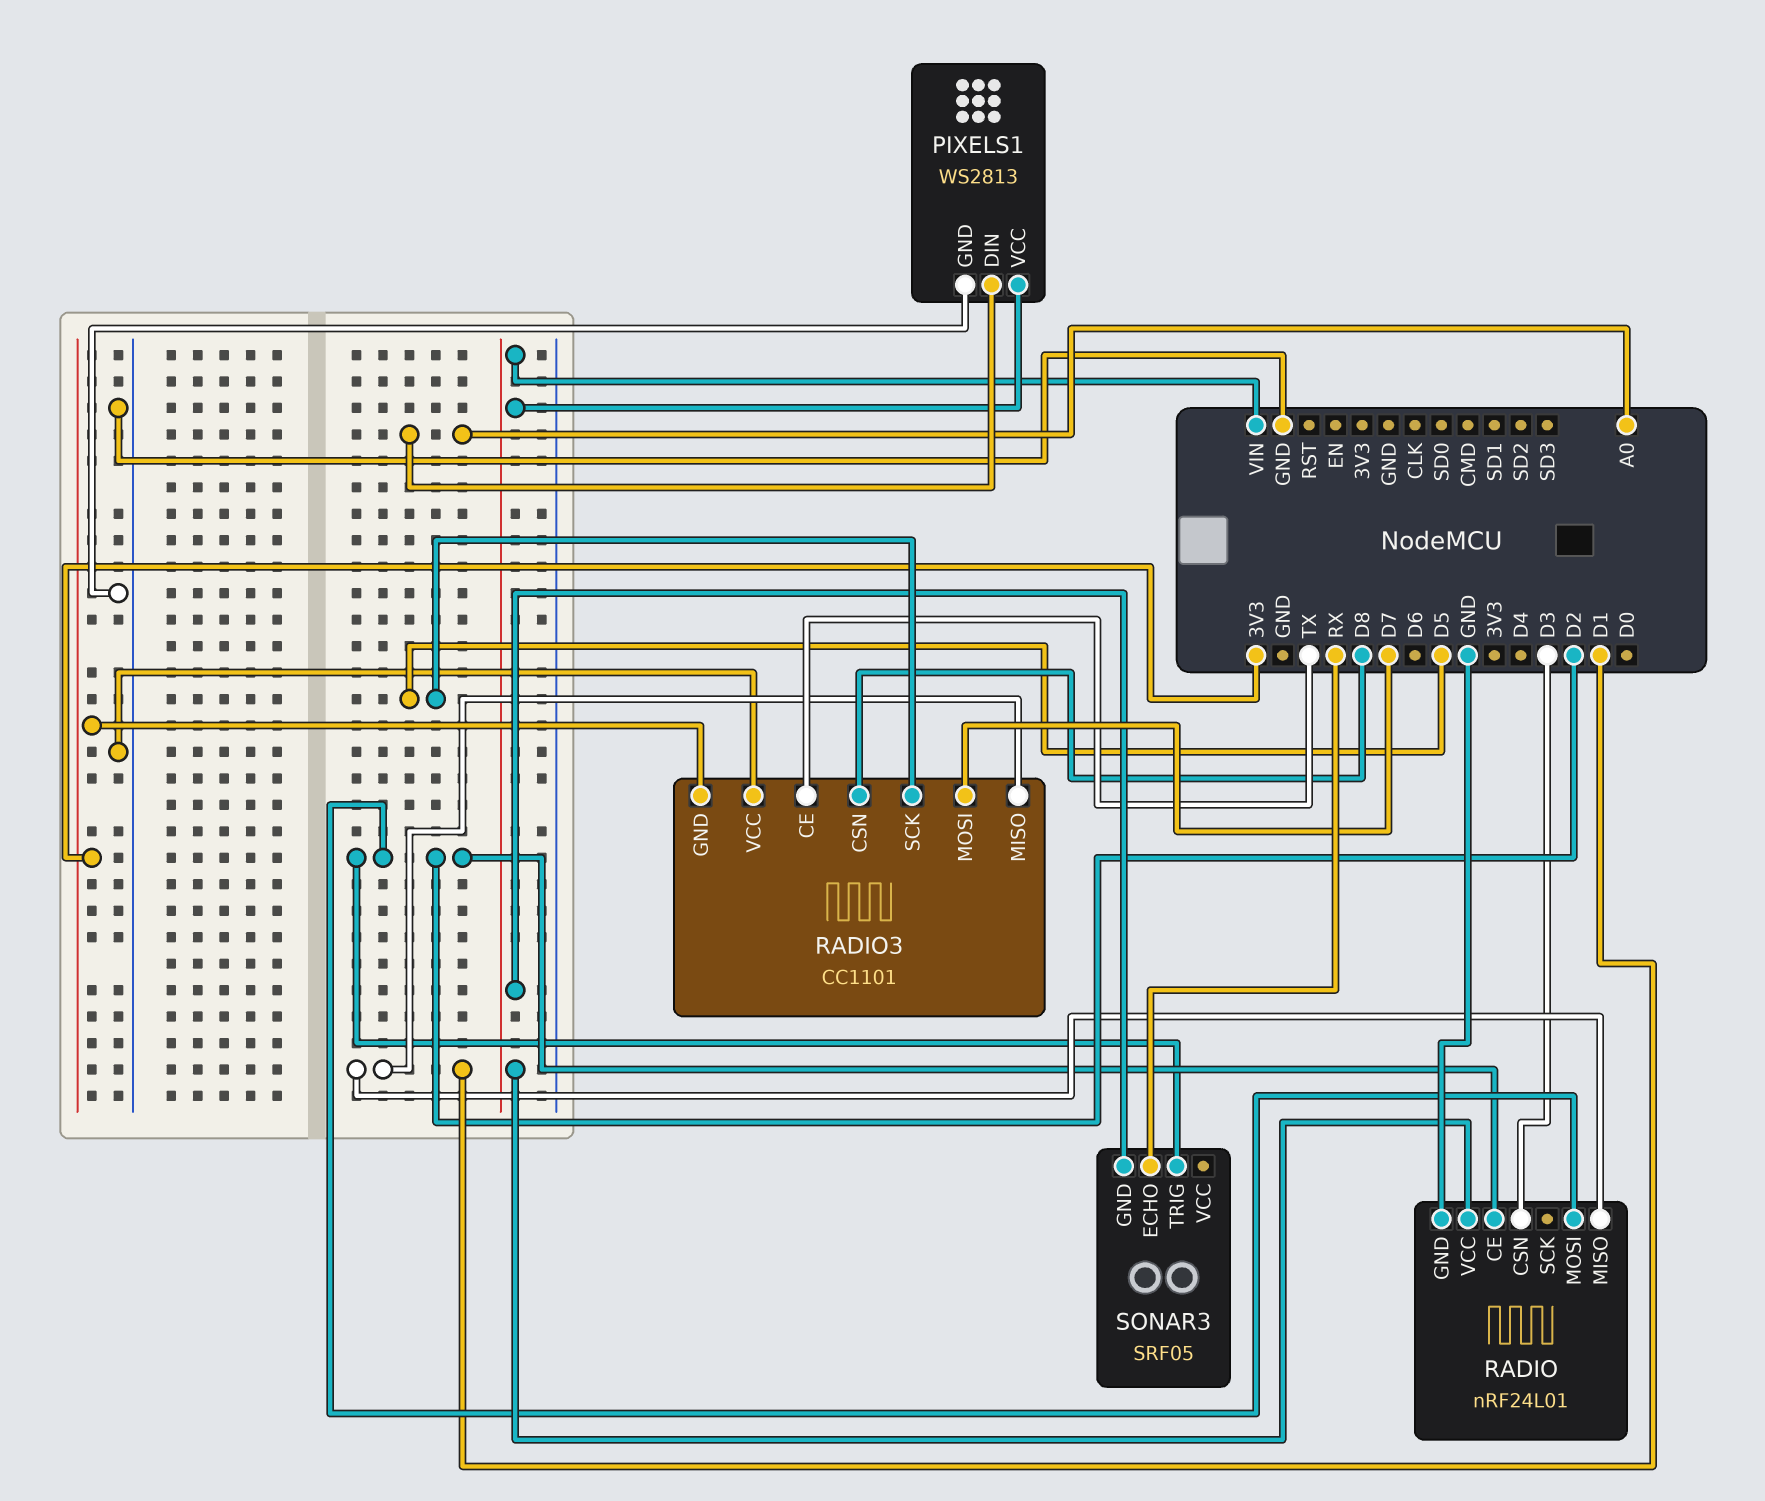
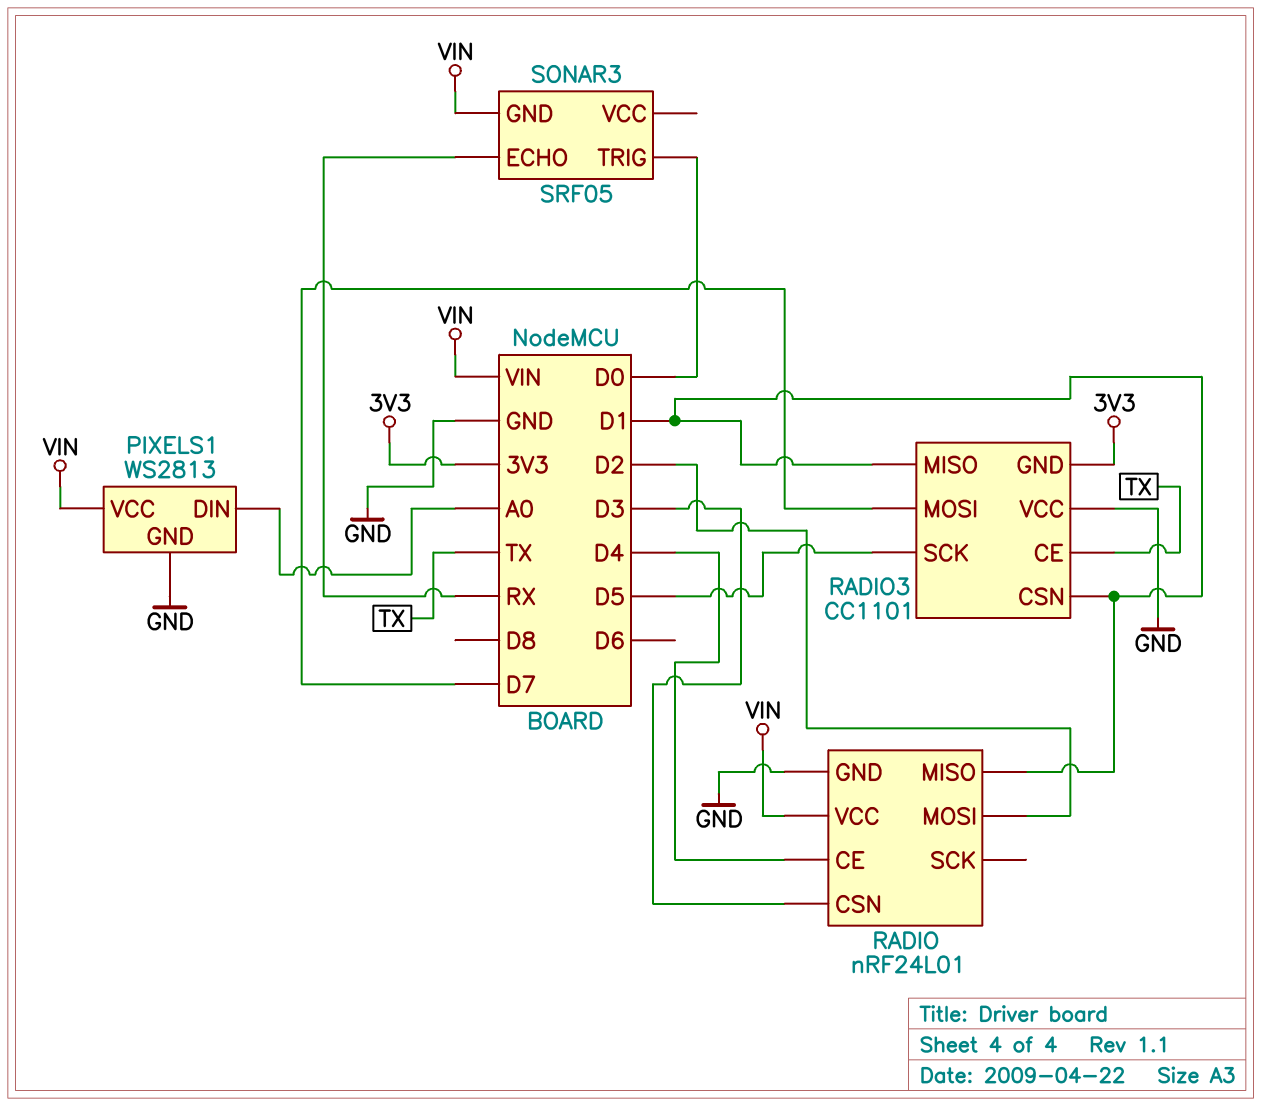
RADIO pin CE: D2 -> D4
RADIO3 pin CSN: D8 -> D1
SONAR3 pin TRIG: D2 -> D0

